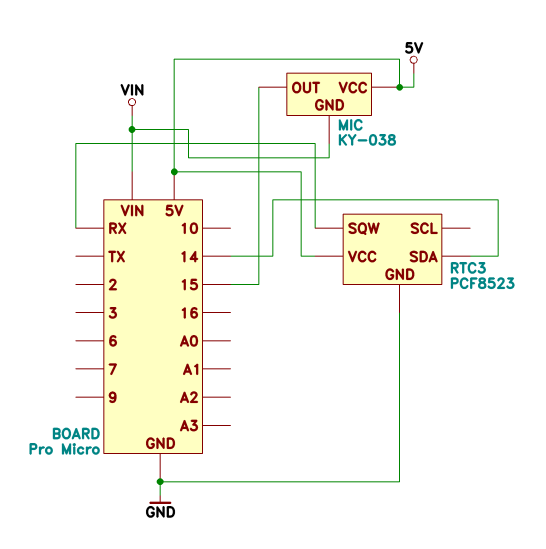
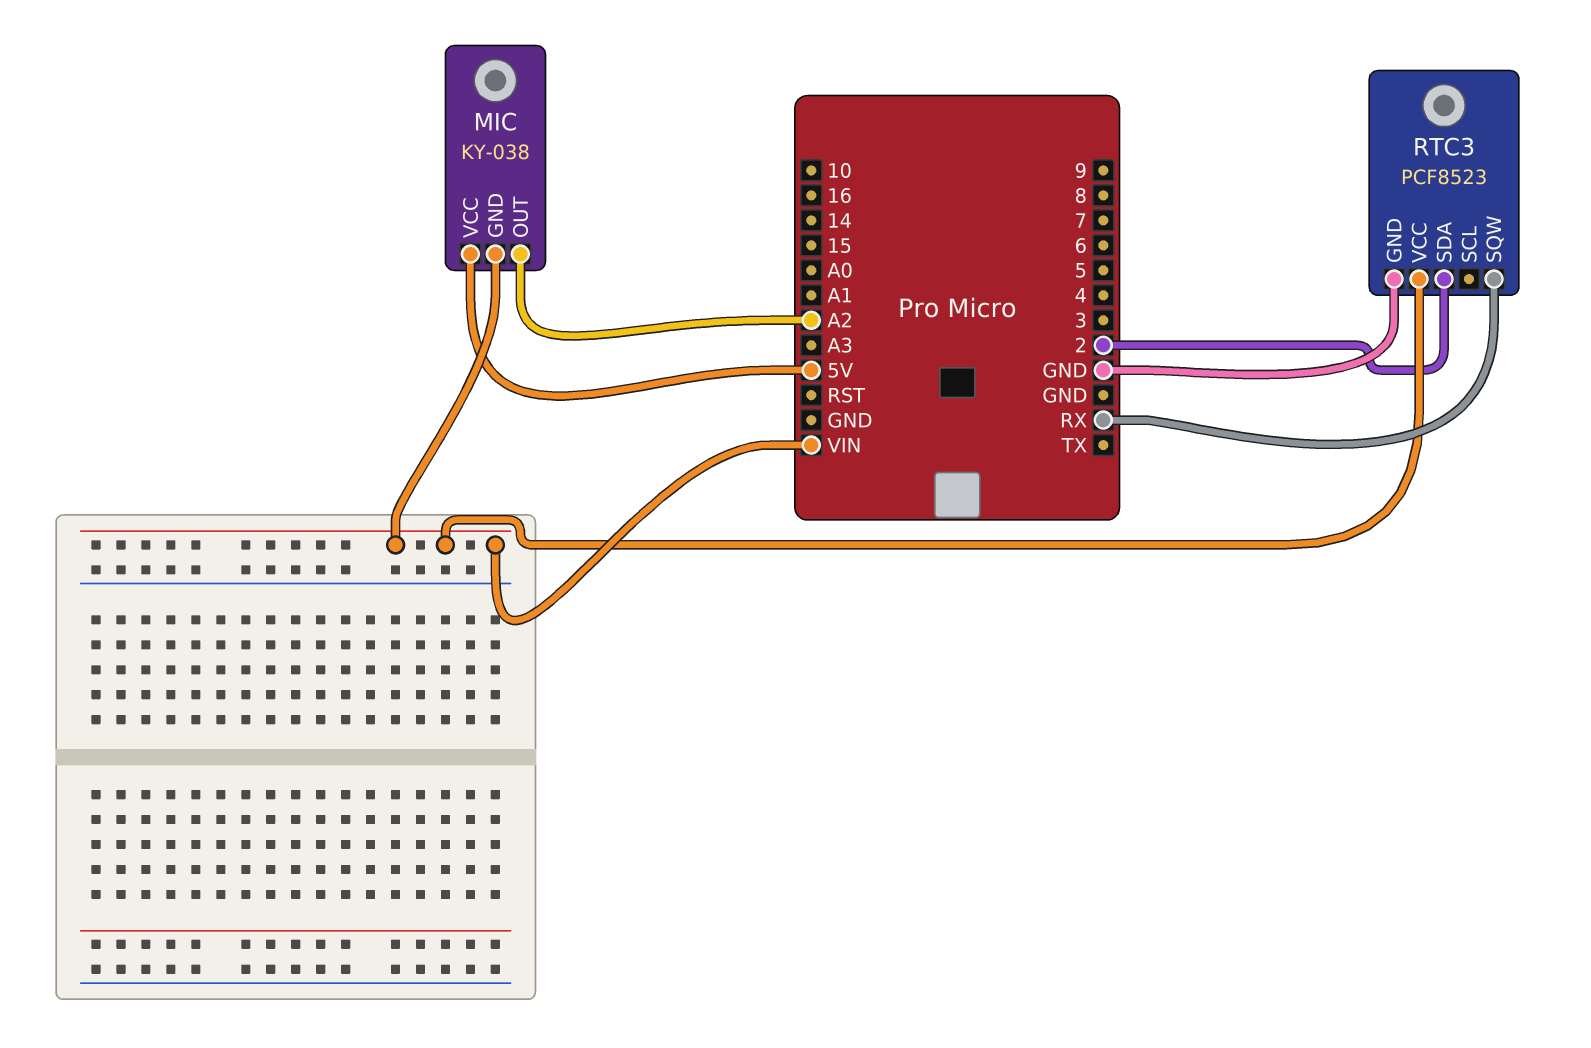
MIC pin OUT: 15 -> A2
RTC3 pin SDA: 14 -> 2
RTC3 pin VCC: 5V -> VIN

